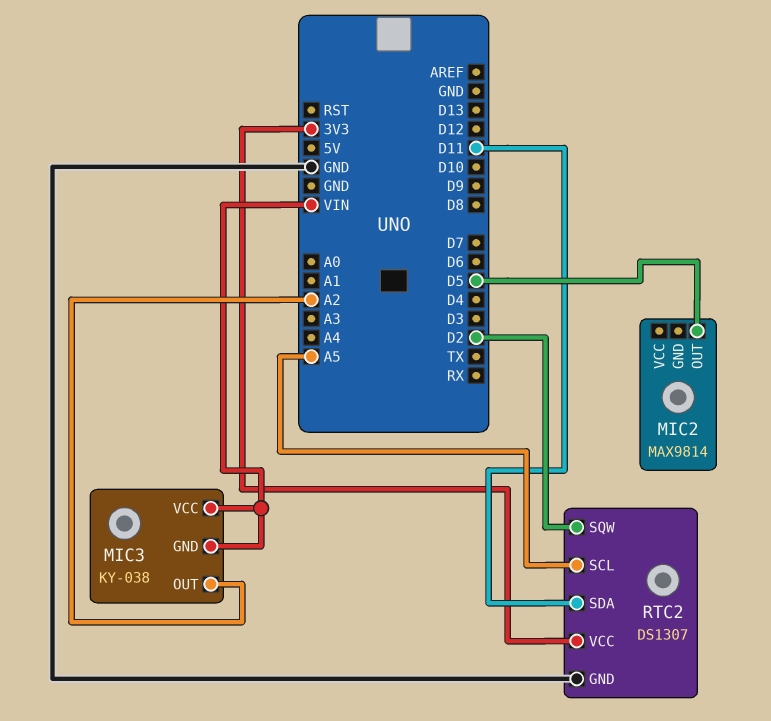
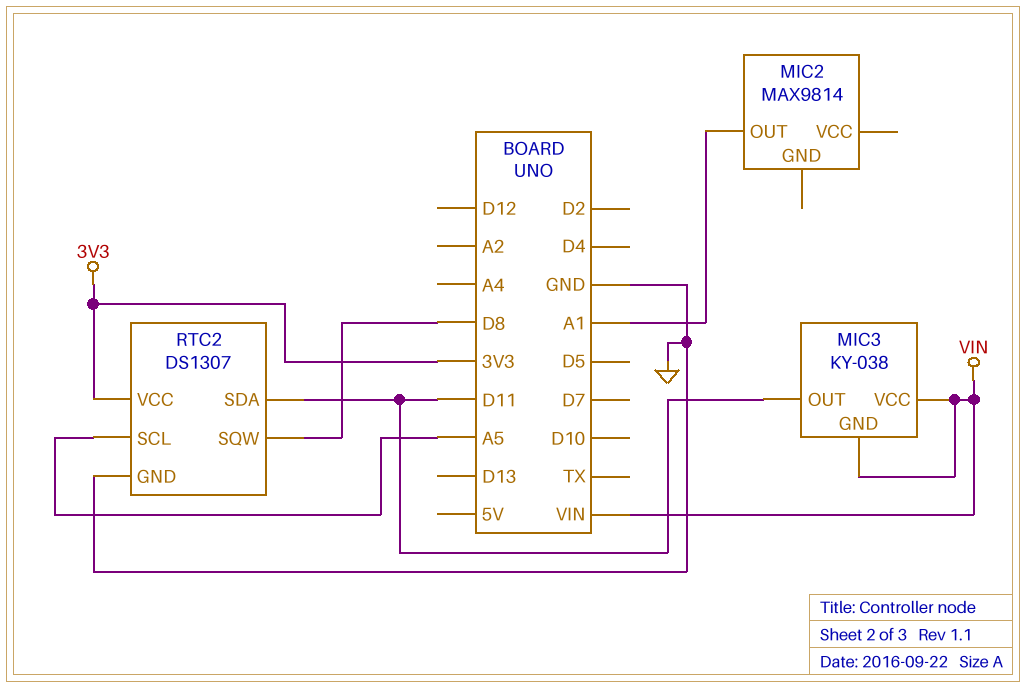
MIC2 pin OUT: D5 -> A1
MIC3 pin OUT: A2 -> D11
RTC2 pin SQW: D2 -> D8

